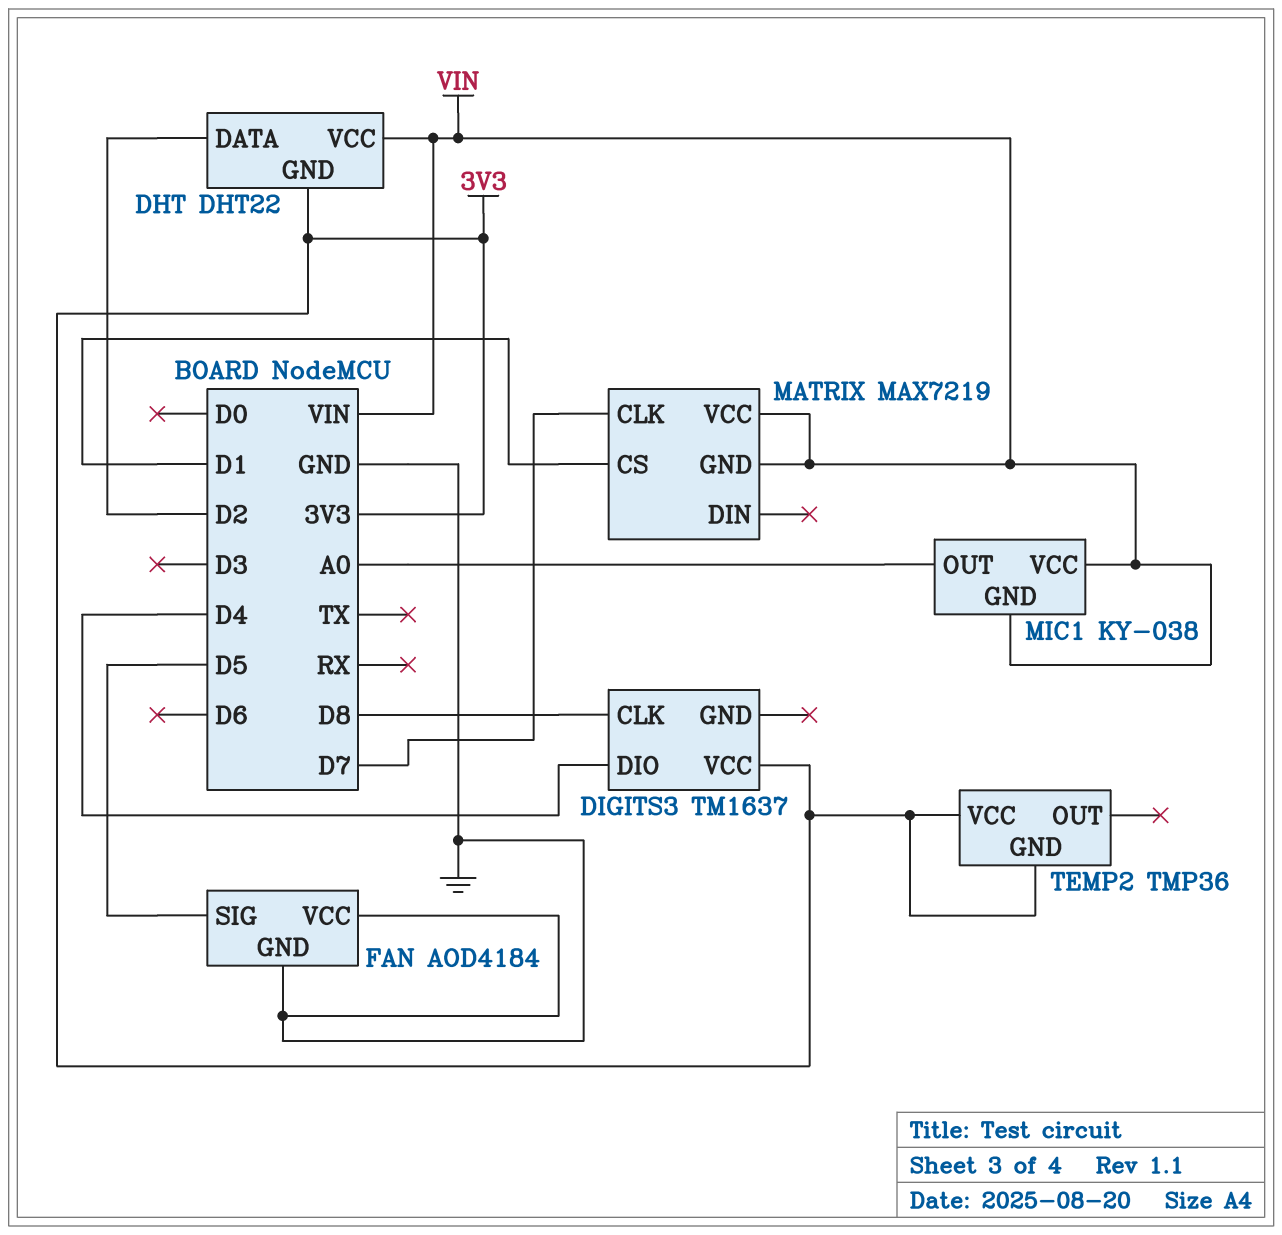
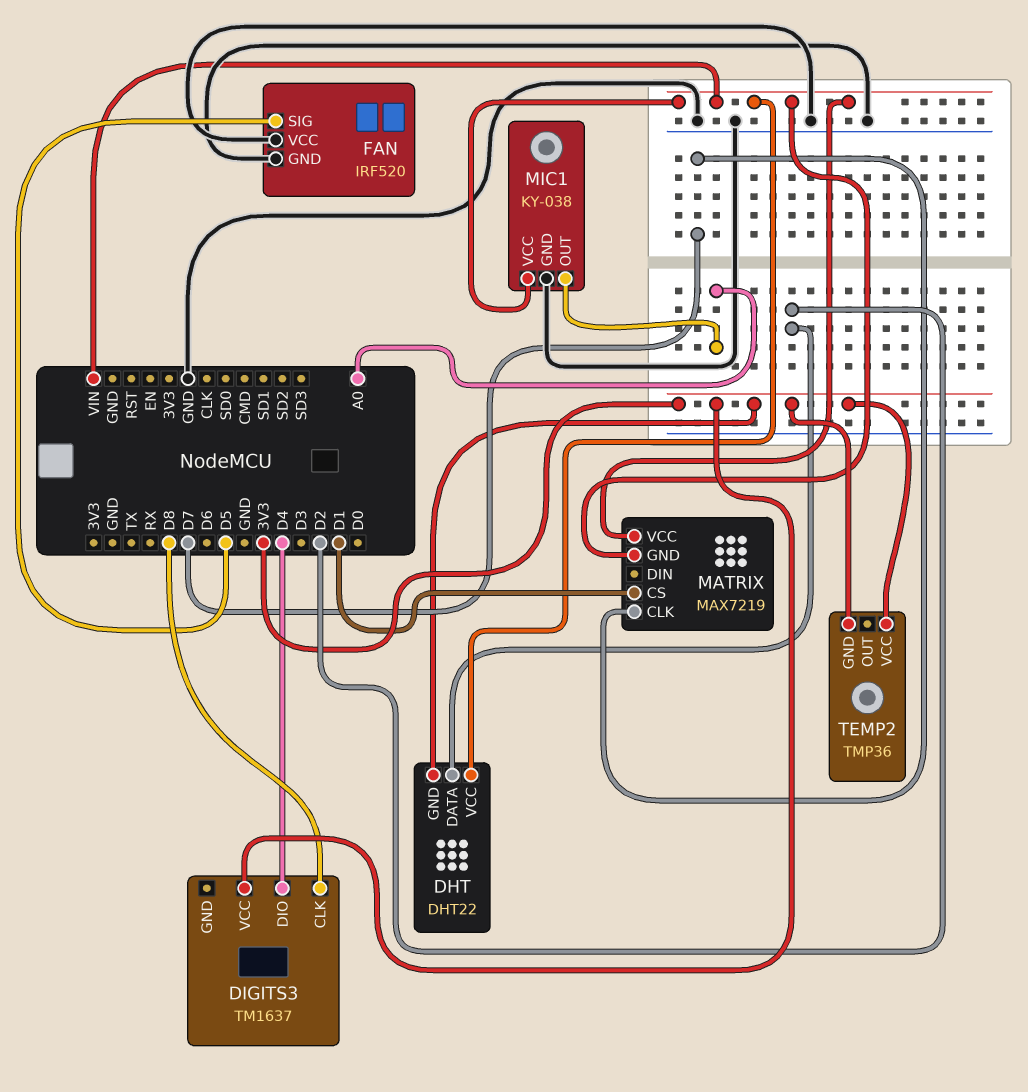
FAN: AOD4184 -> IRF520
MIC1 pin GND: VIN -> GND

